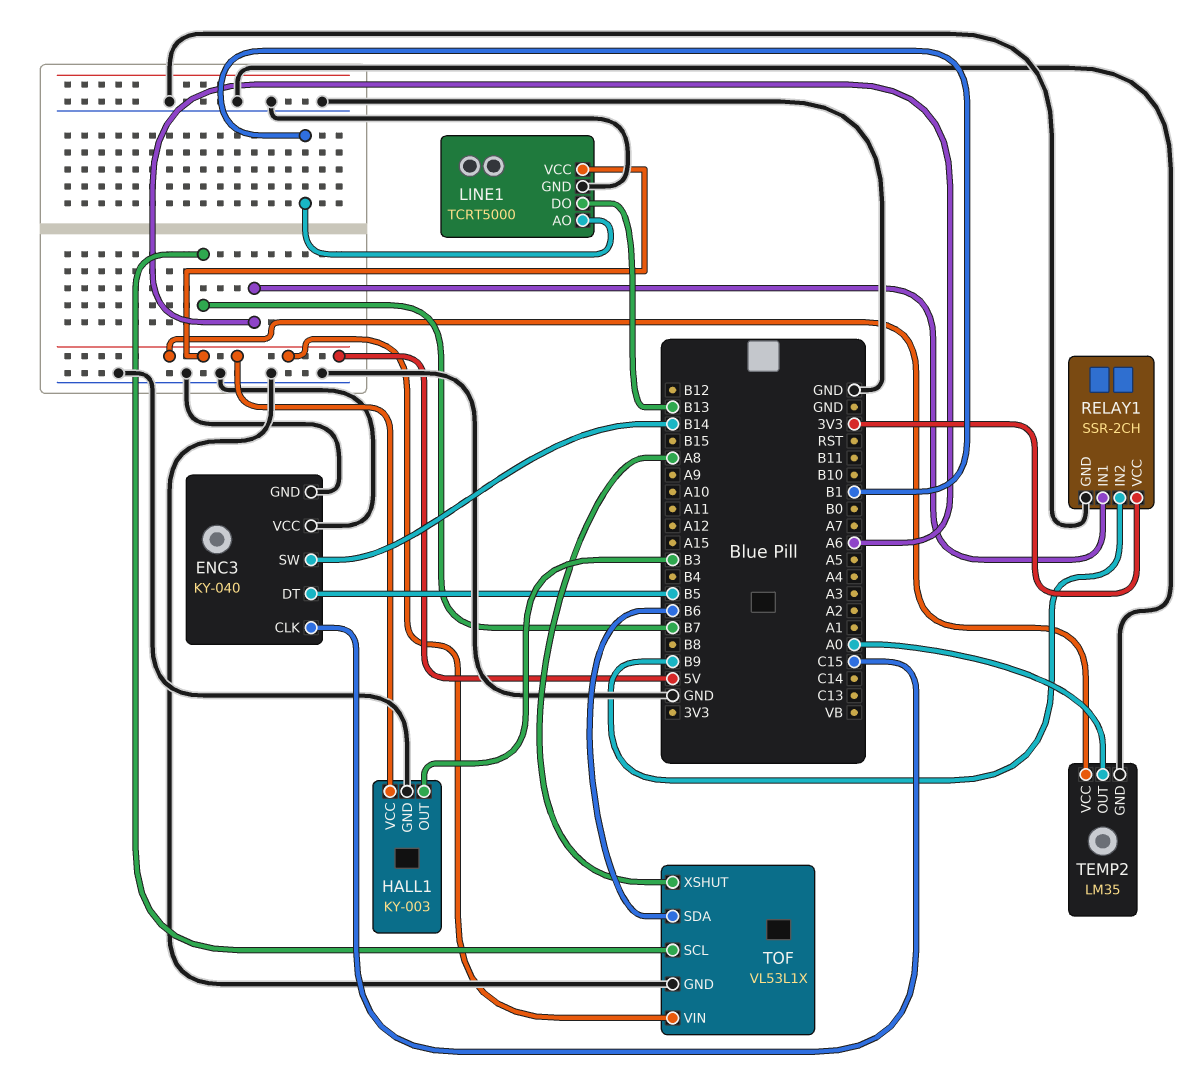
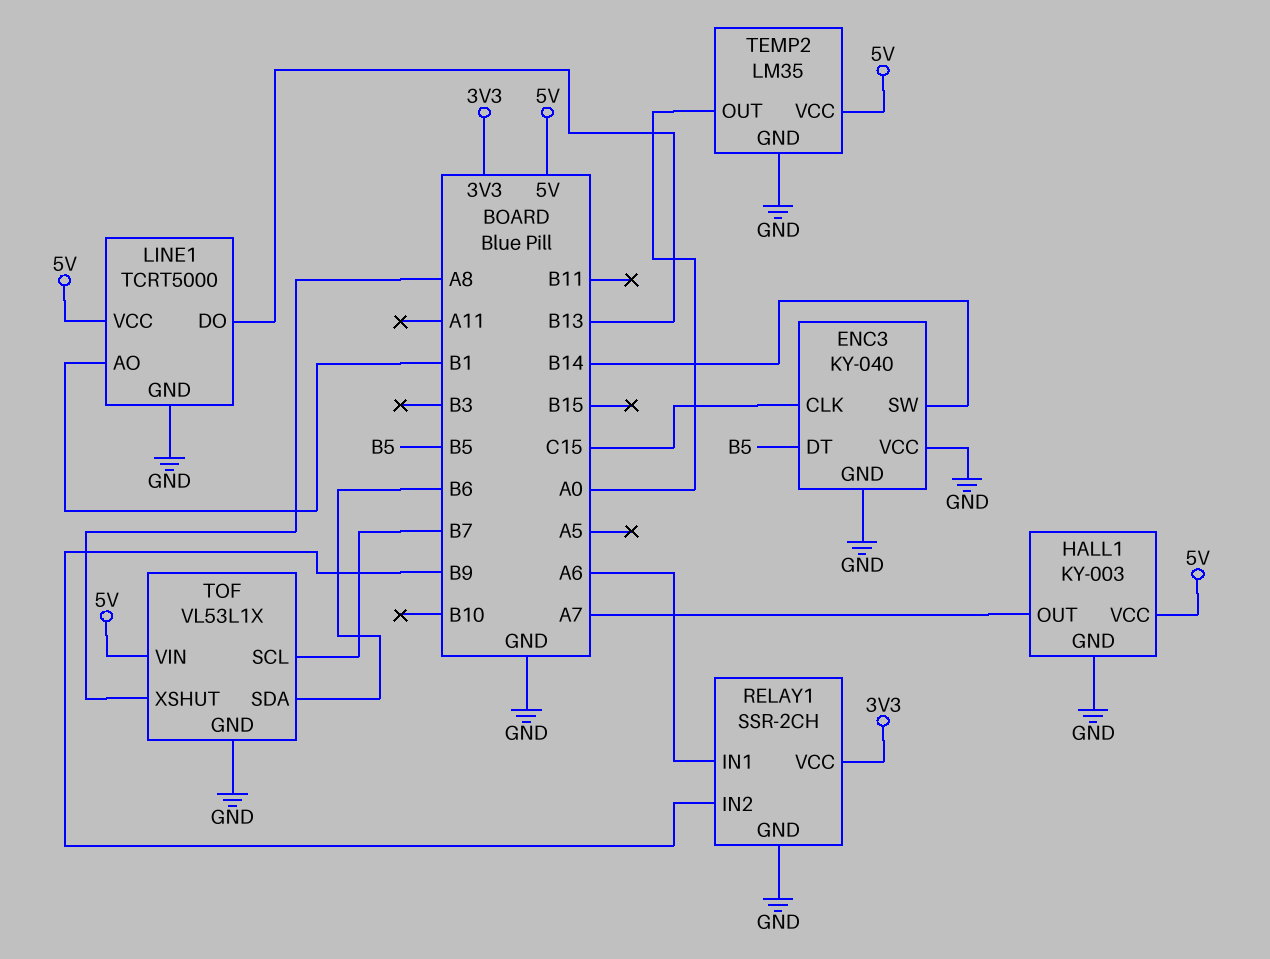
HALL1 pin OUT: B3 -> A7

